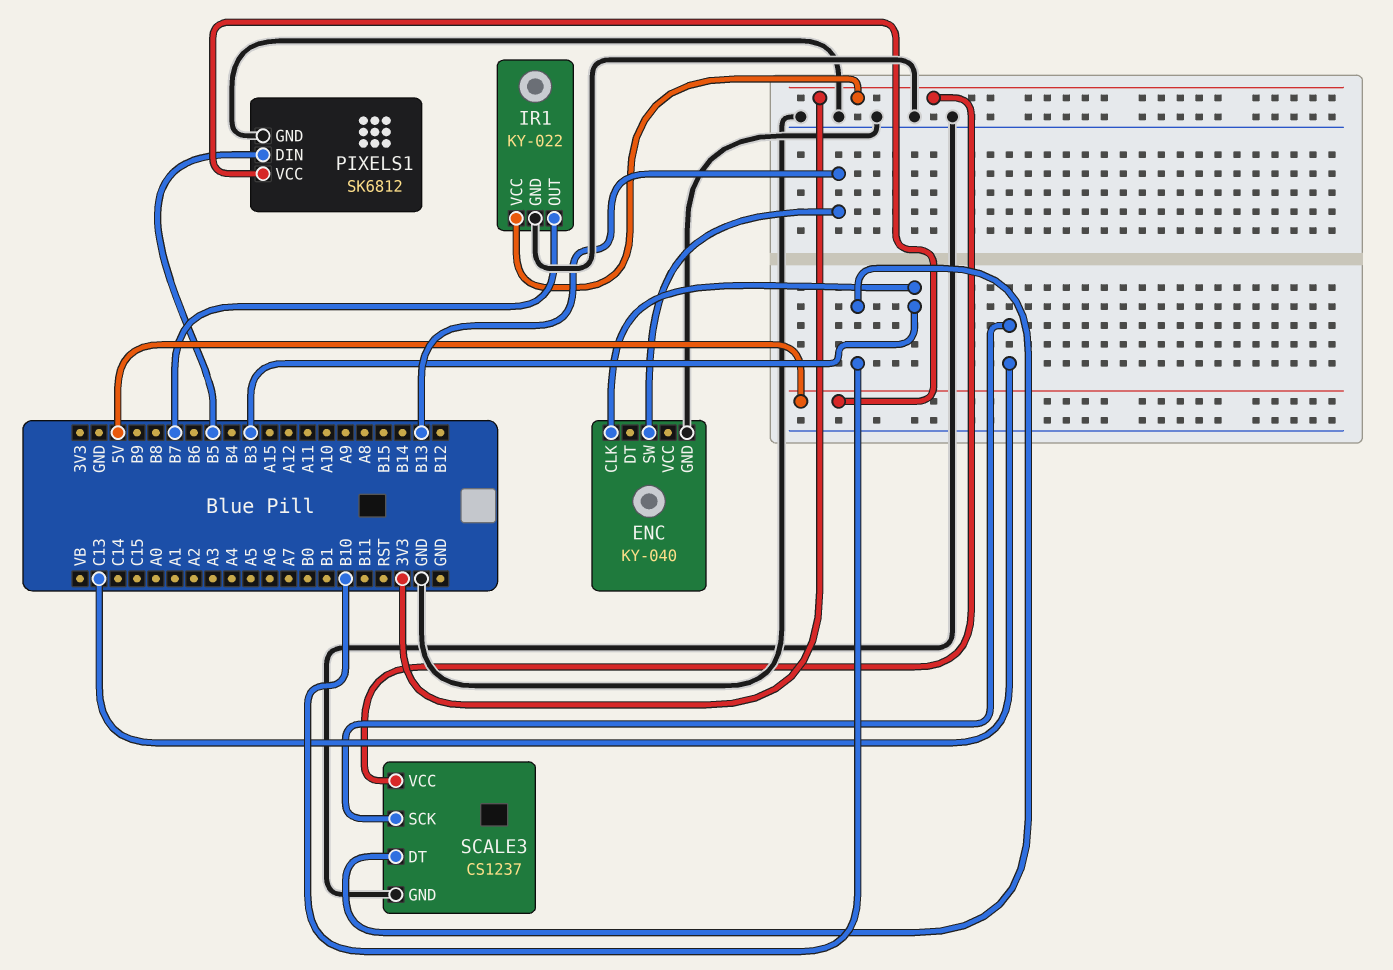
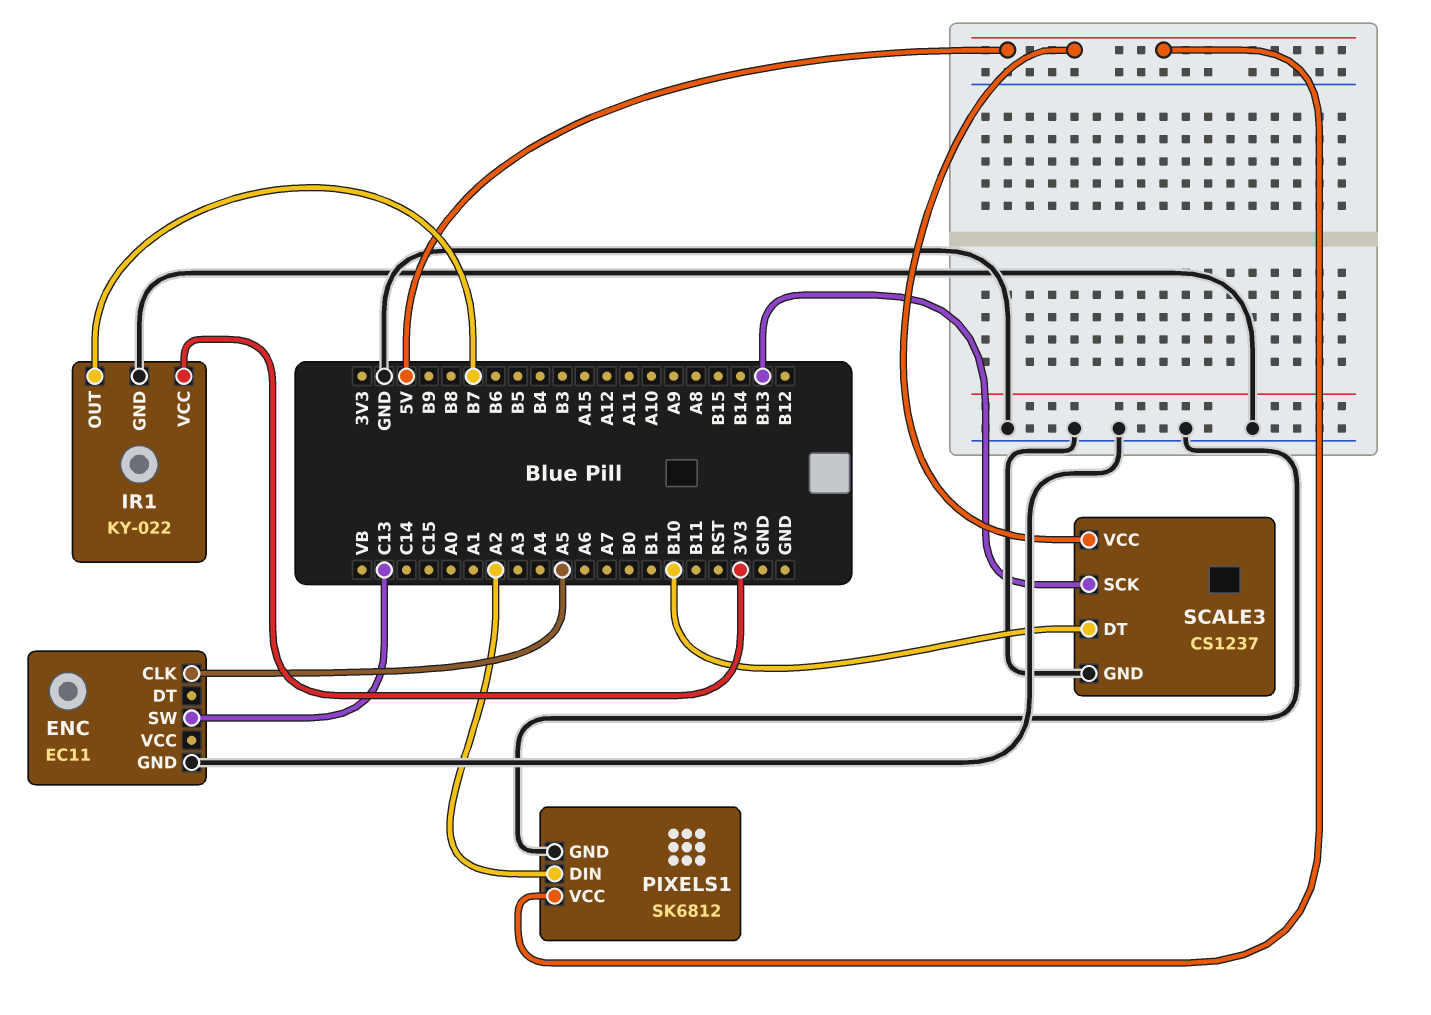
ENC: KY-040 -> EC11
ENC pin CLK: B3 -> A5
ENC pin SW: B13 -> C13
PIXELS1 pin DIN: B5 -> A2
SCALE3 pin SCK: C13 -> B13
SCALE3 pin VCC: 3V3 -> 5V

